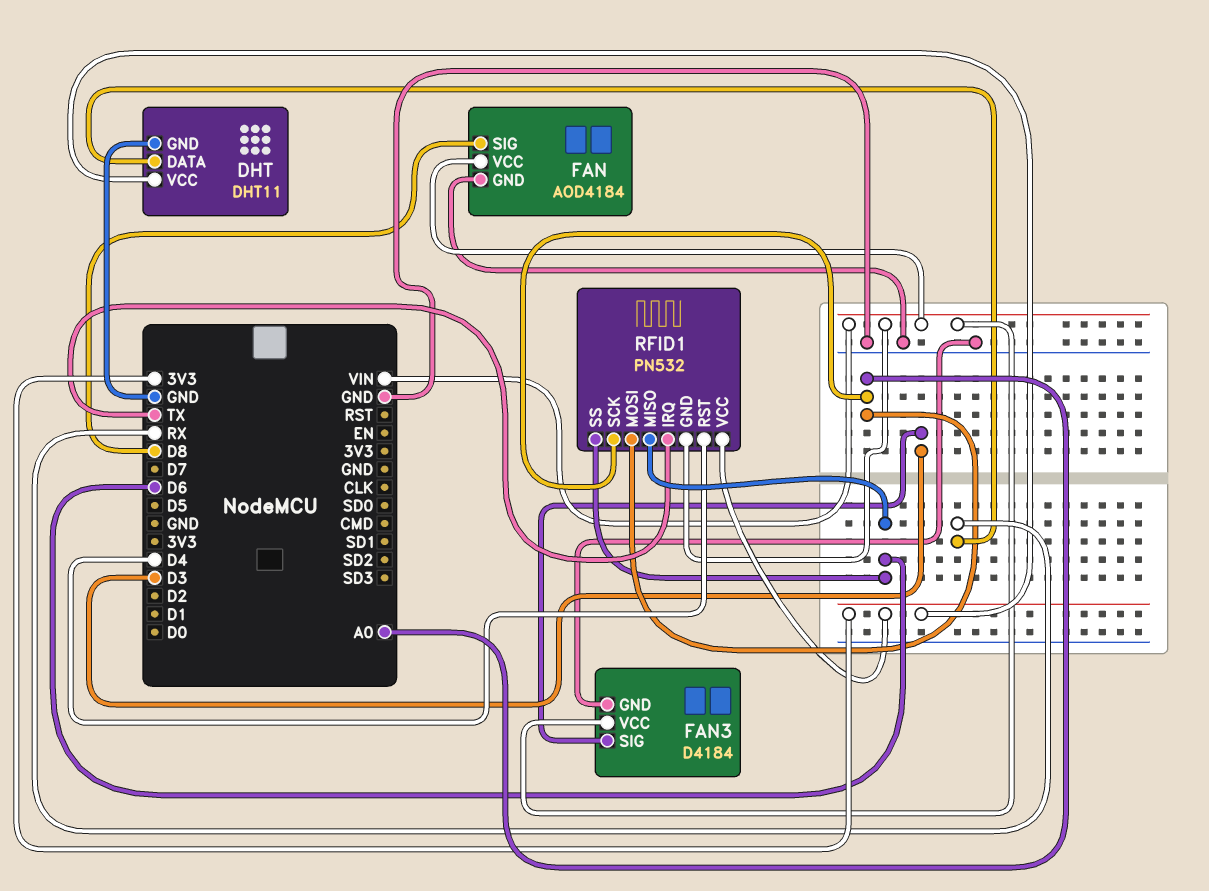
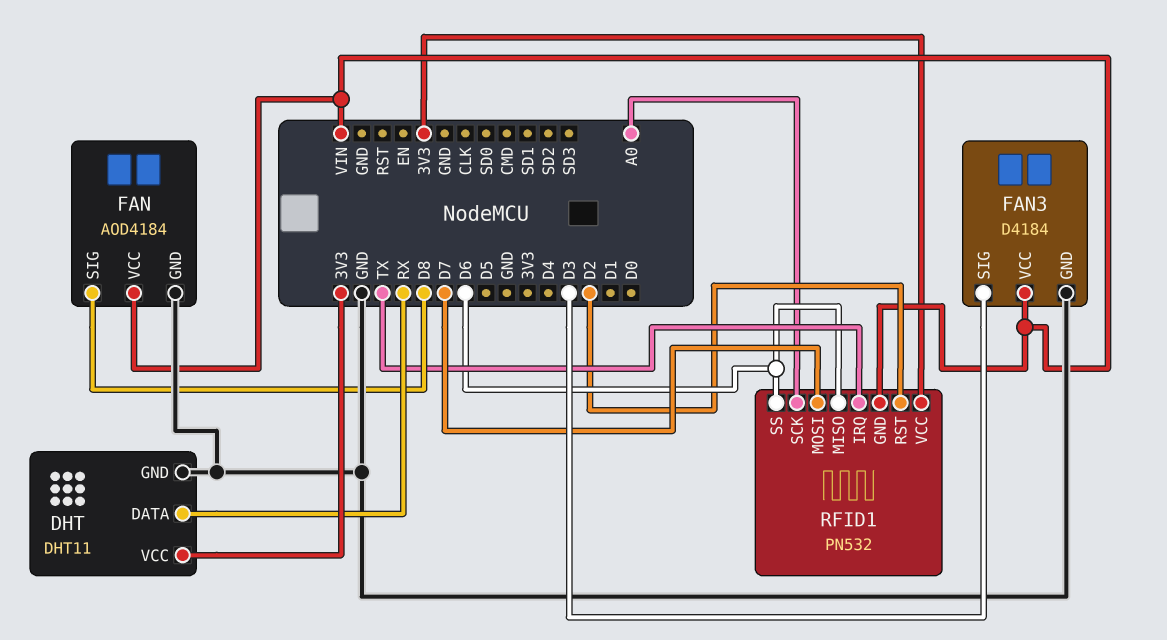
RFID1 pin MOSI: A0 -> D7
RFID1 pin RST: D4 -> D2

